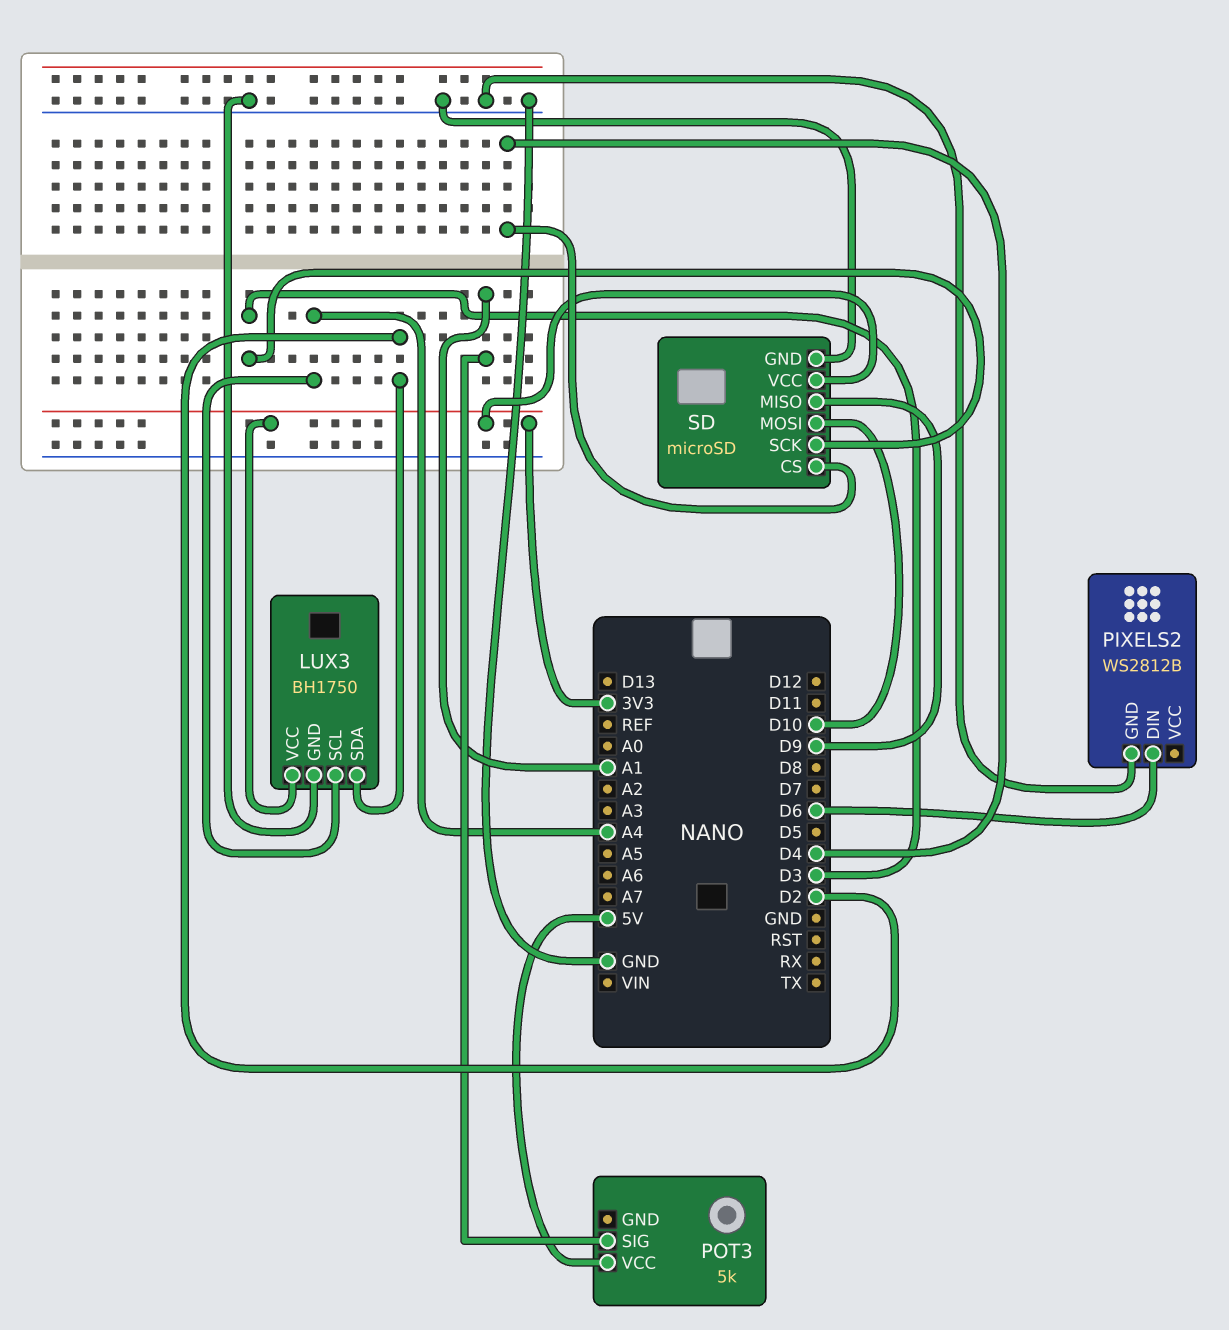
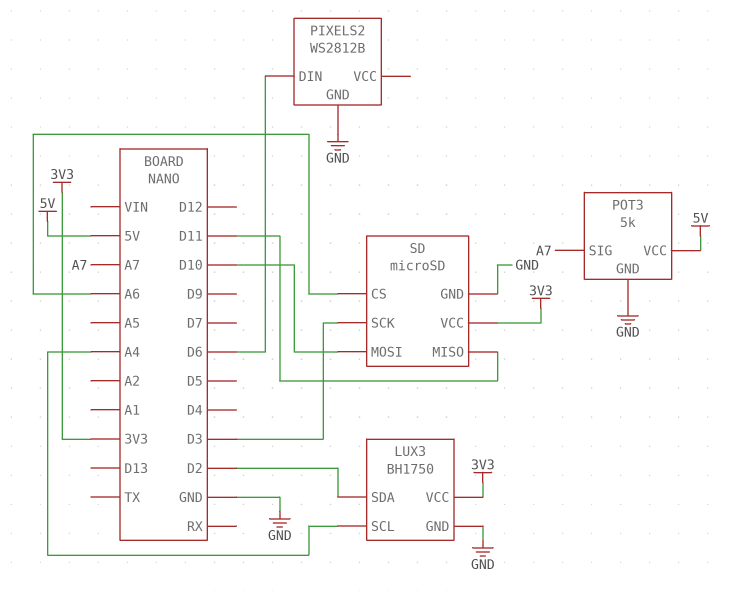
POT3 pin GND: none -> GND
POT3 pin SIG: A1 -> A7
SD pin CS: D4 -> A6
SD pin MISO: D9 -> D11

